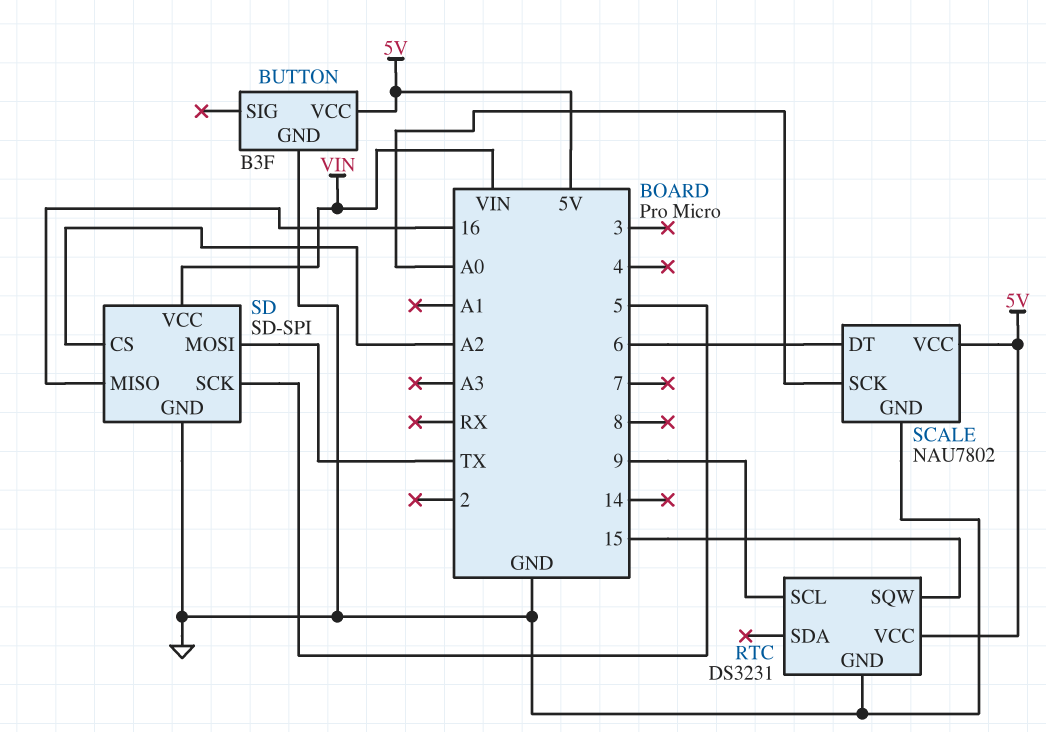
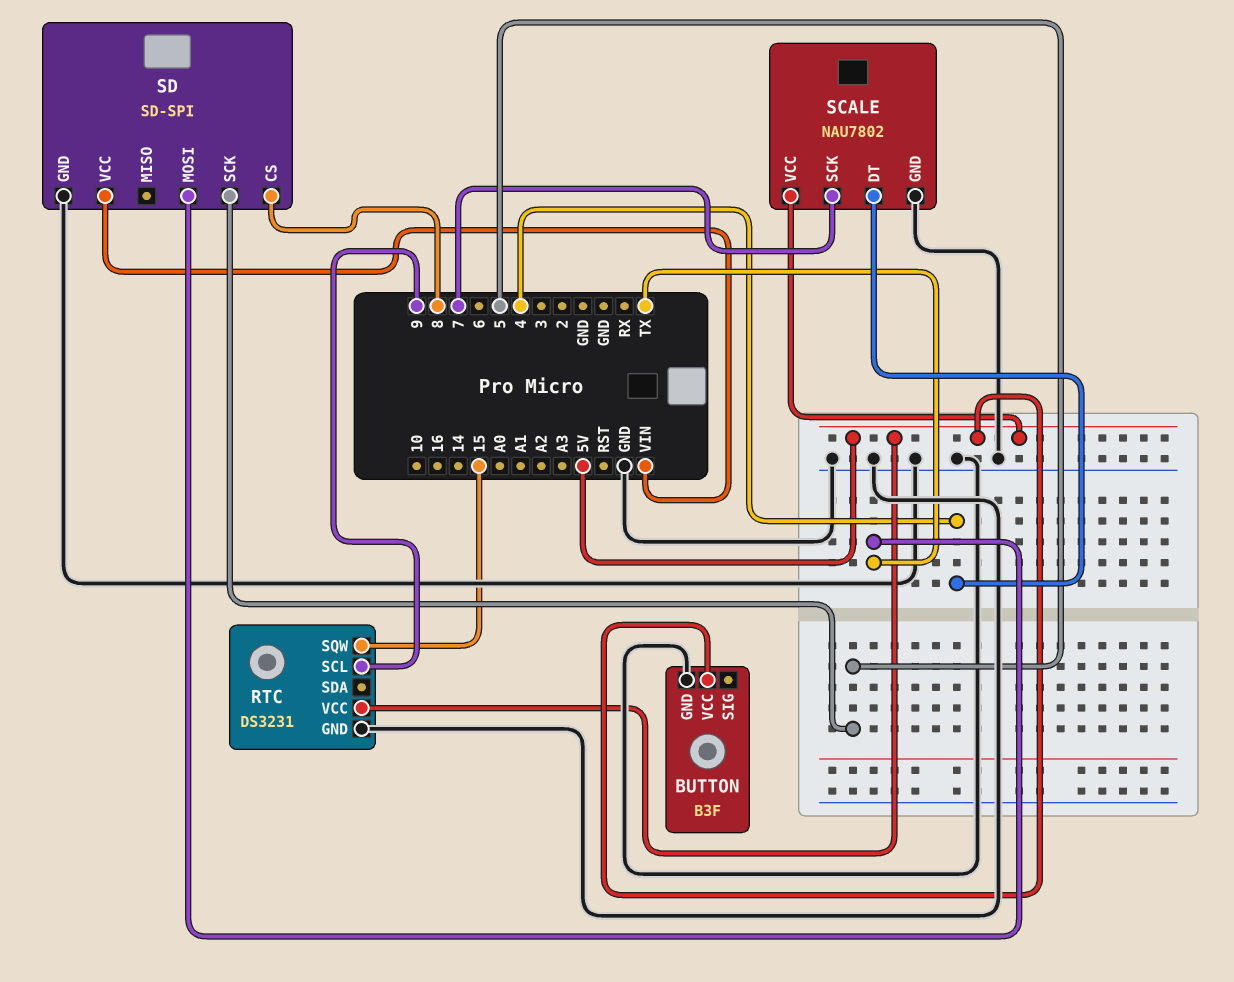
SCALE pin DT: 6 -> 4
SCALE pin SCK: A0 -> 7
SD pin CS: A2 -> 8
SD pin MISO: 16 -> none

